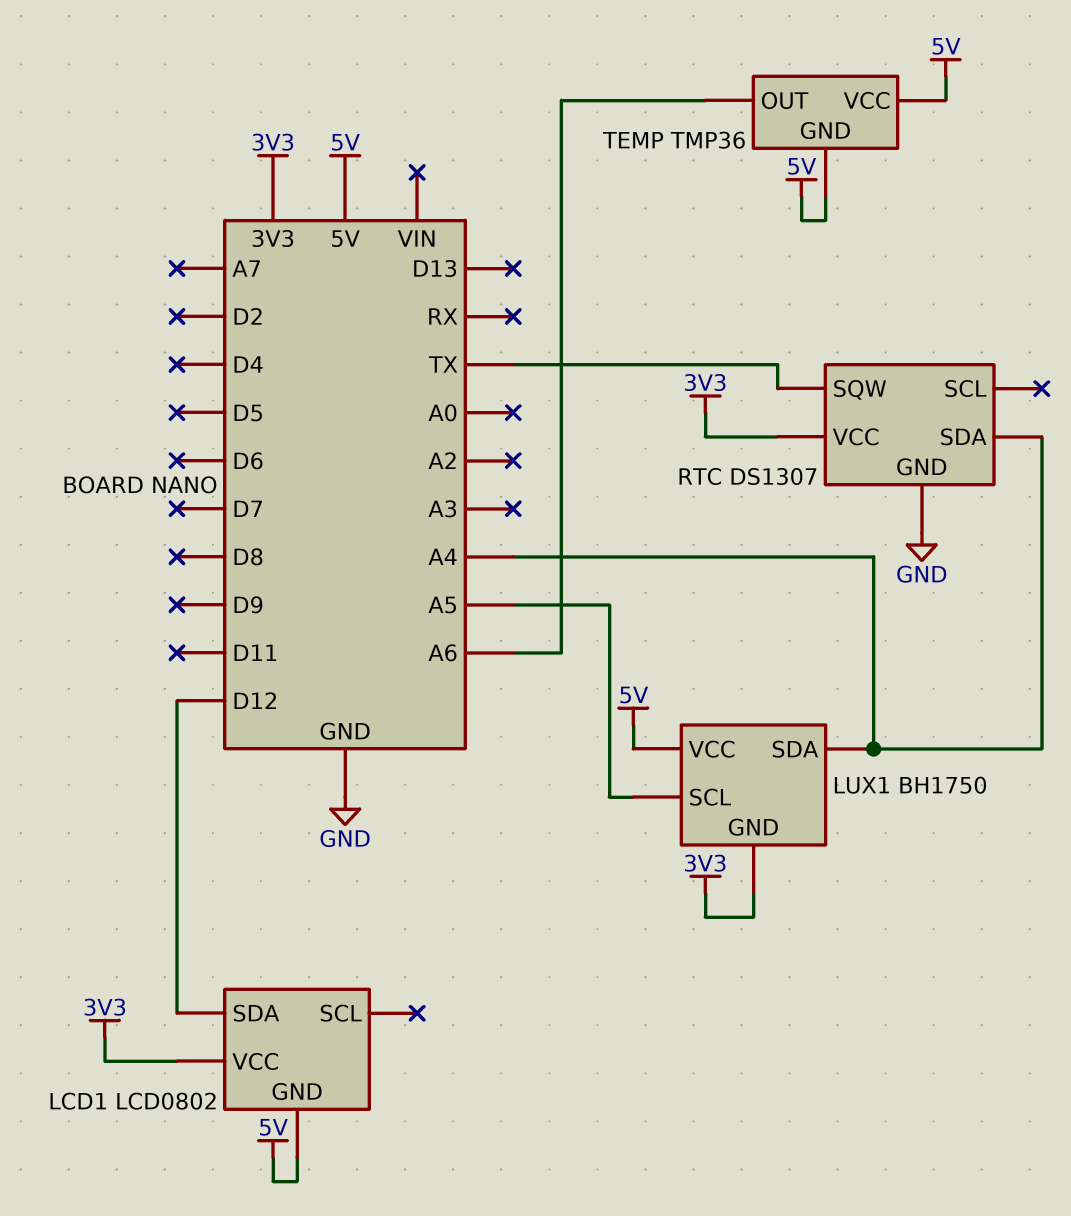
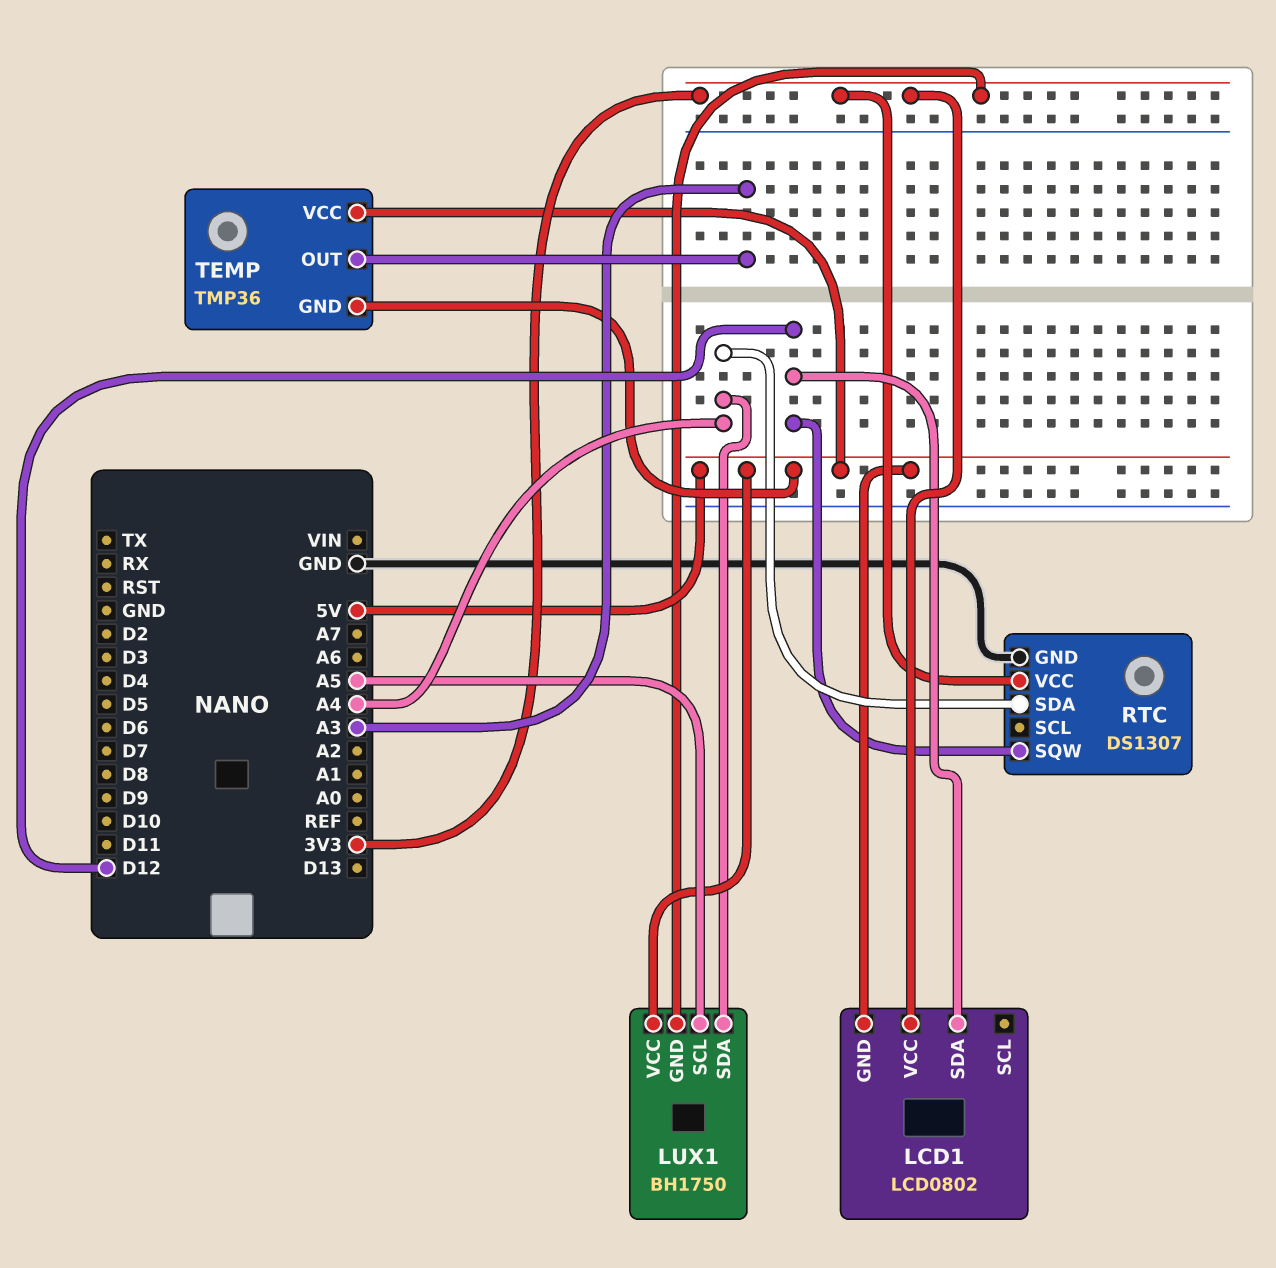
RTC pin SQW: TX -> D12
TEMP pin OUT: A6 -> A3

